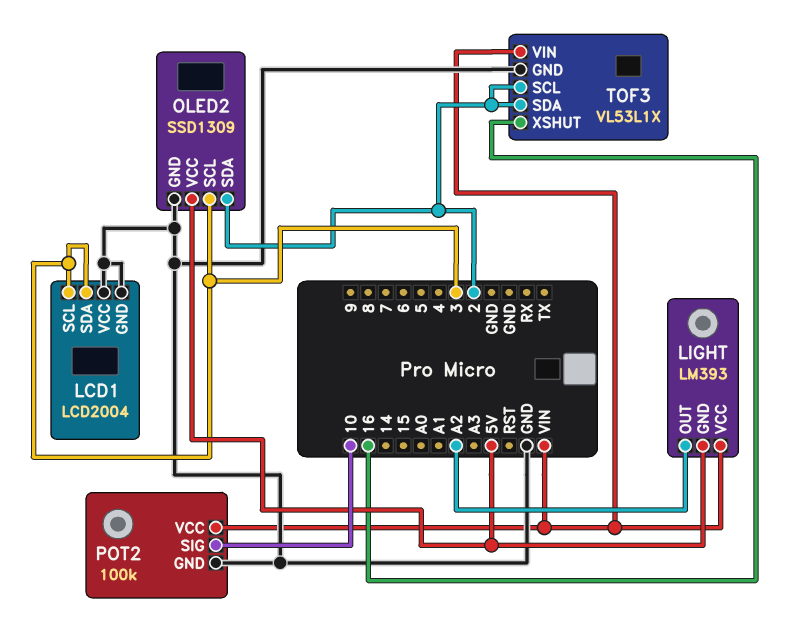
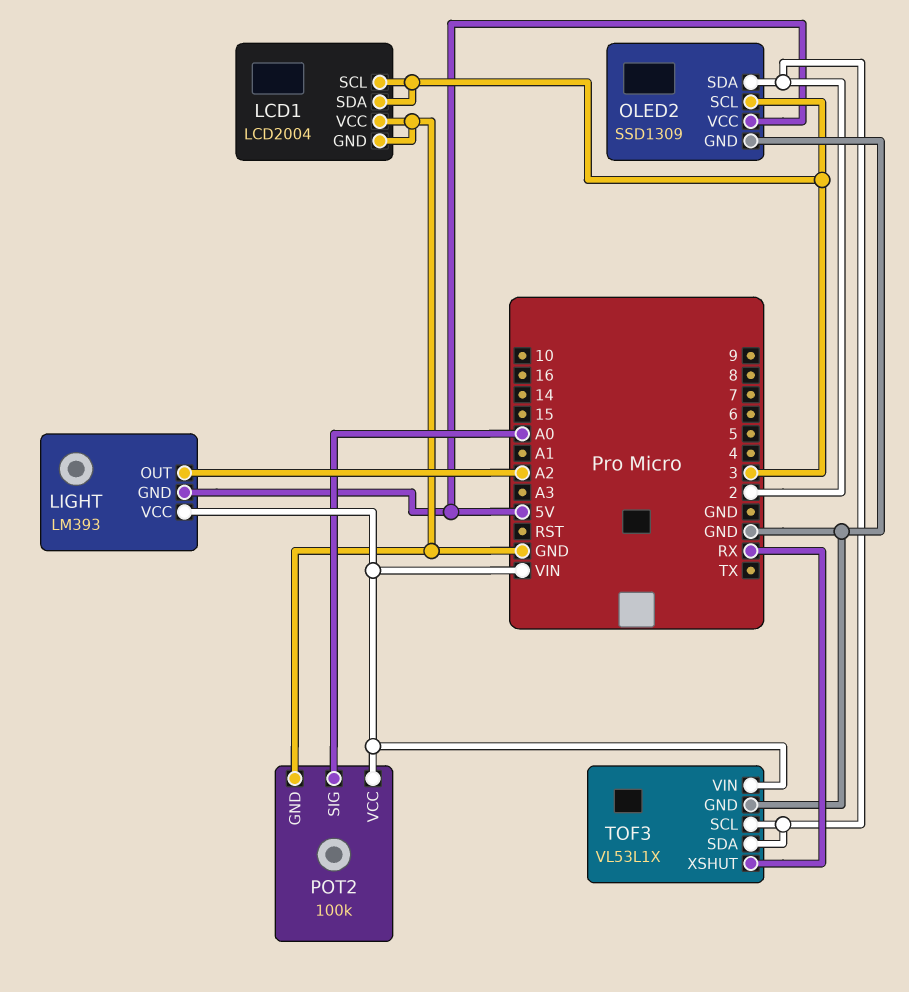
POT2 pin SIG: 10 -> A0
TOF3 pin XSHUT: 16 -> RX

